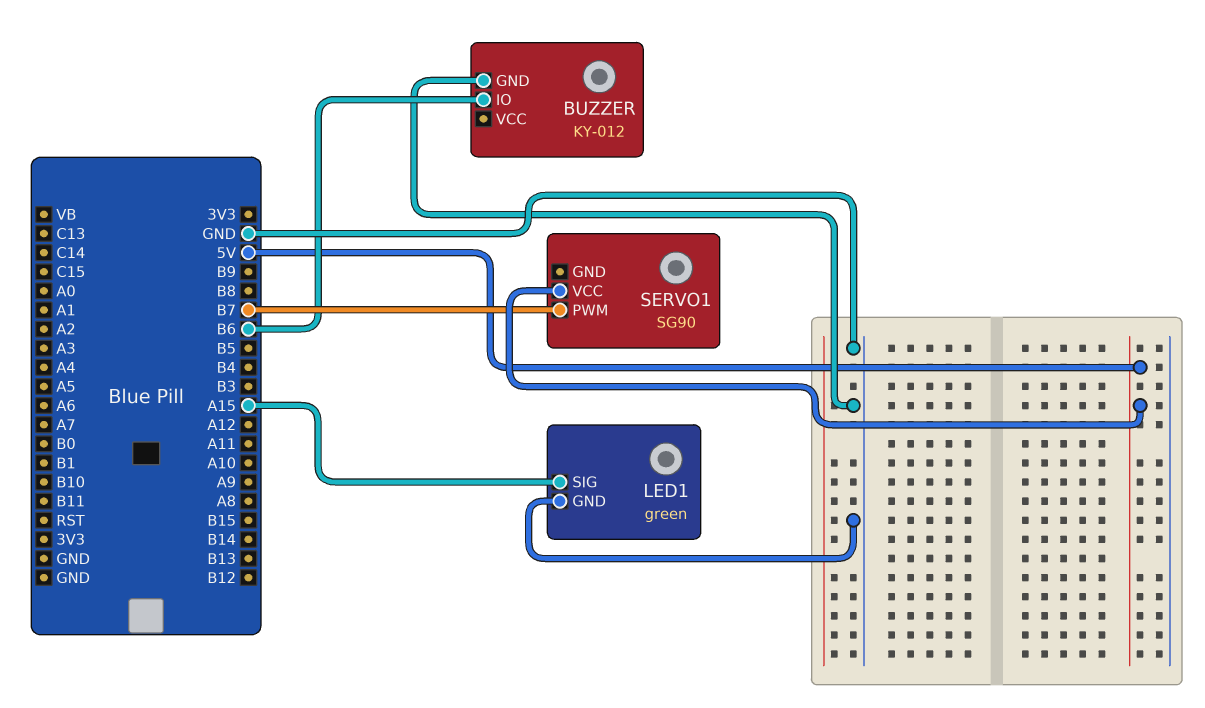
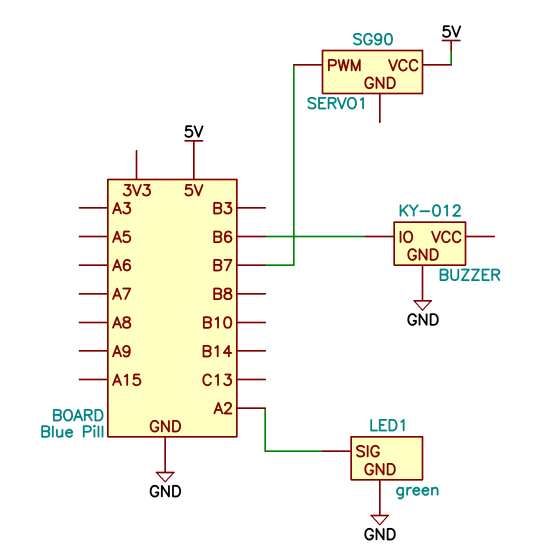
LED1 pin SIG: A15 -> A2

